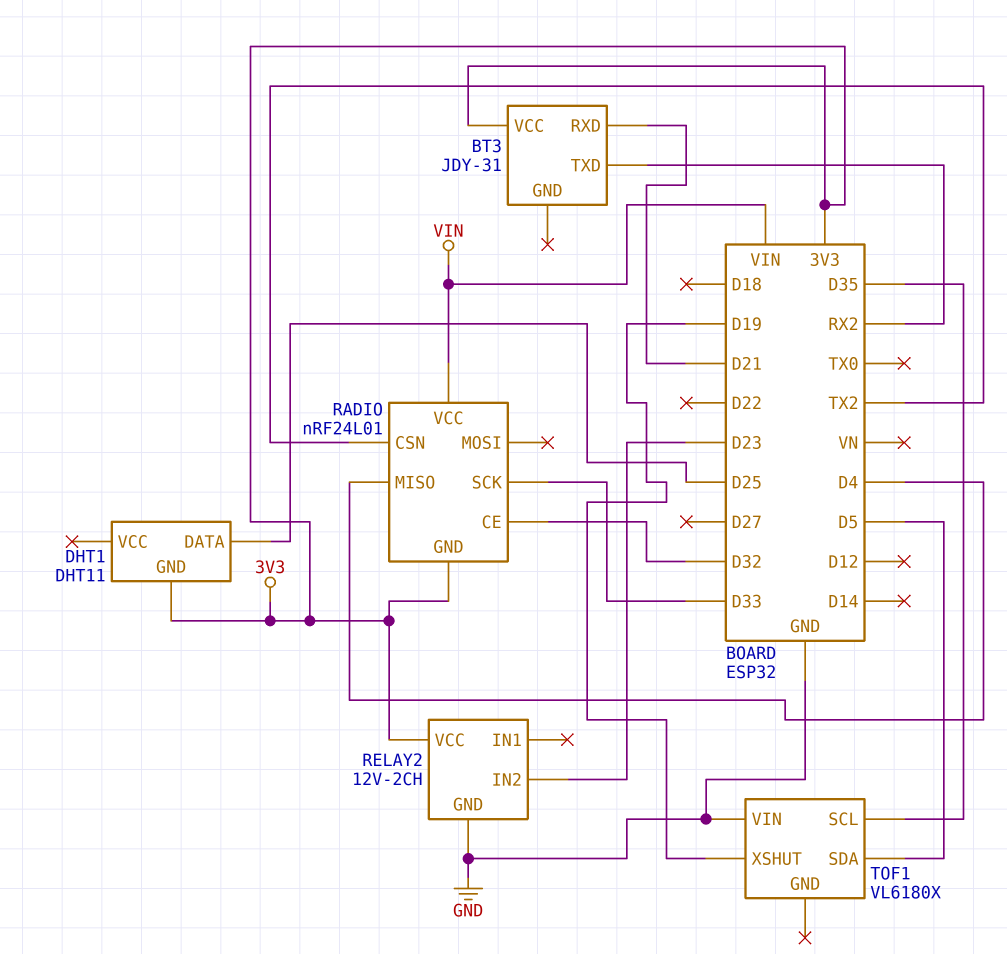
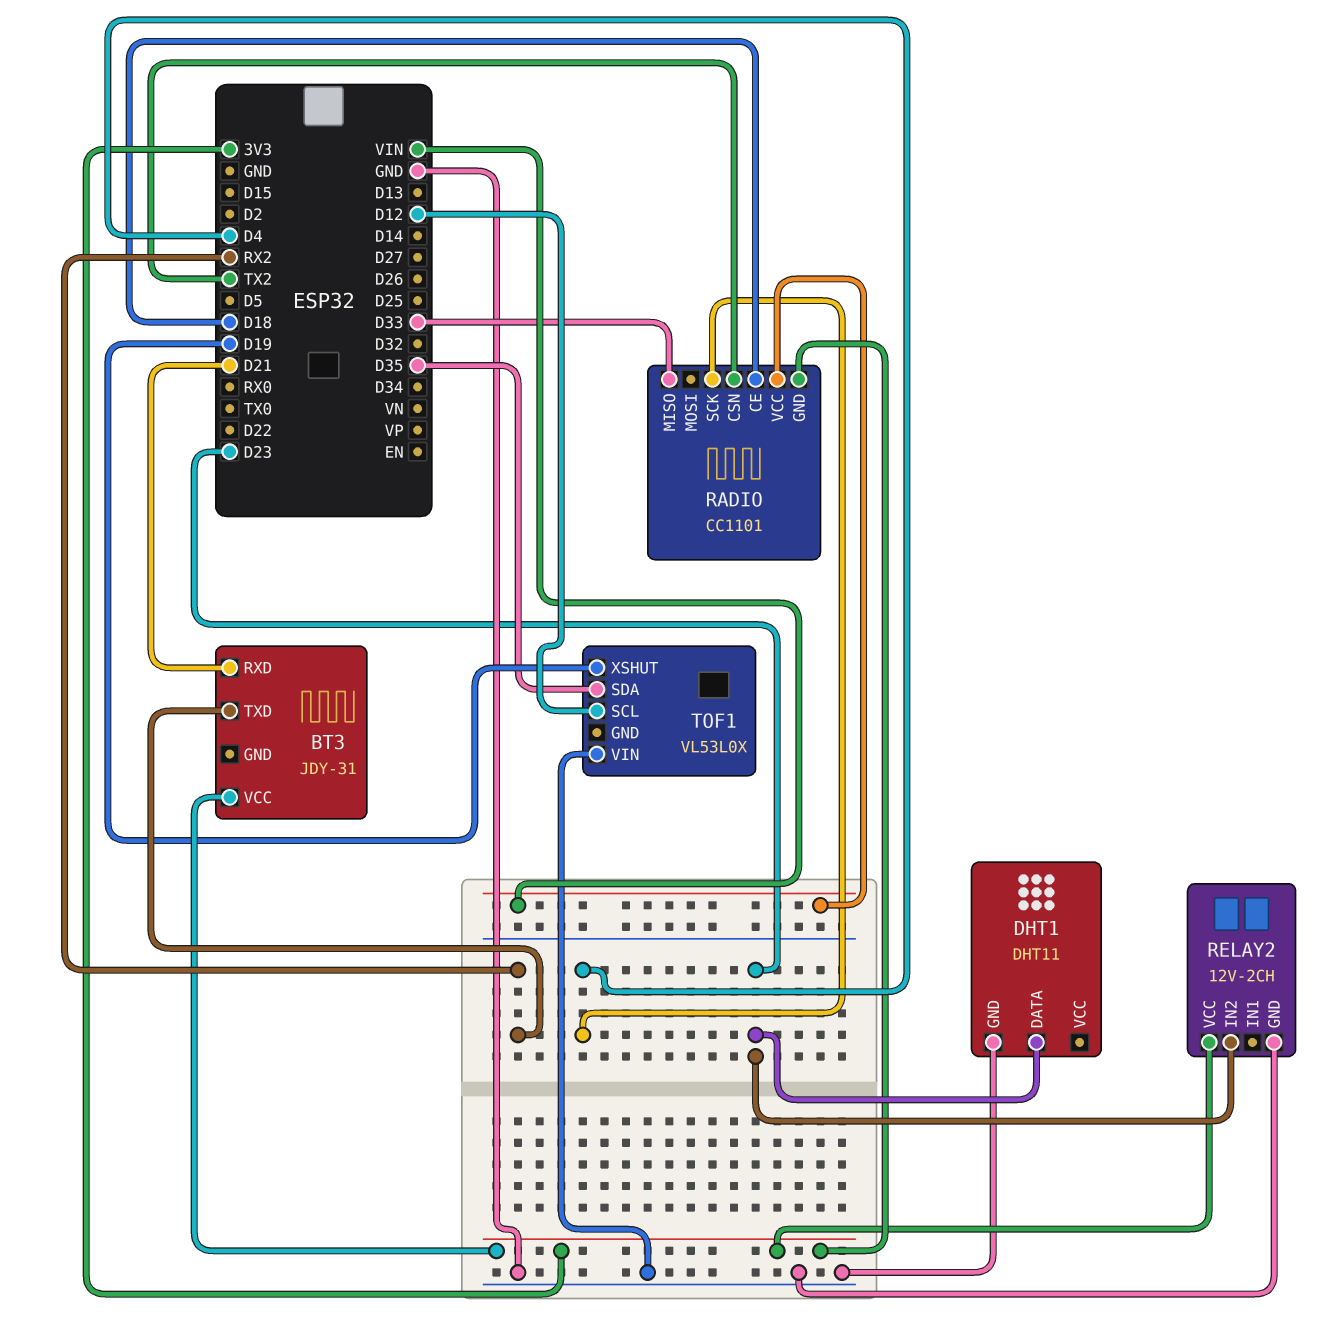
DHT1 pin DATA: D25 -> D23
DHT1 pin GND: 3V3 -> GND
RADIO: nRF24L01 -> CC1101
RADIO pin CE: D32 -> D18
RADIO pin MISO: D4 -> D33
RADIO pin SCK: D33 -> D4
TOF1: VL6180X -> VL53L0X
TOF1 pin SCL: D35 -> D12
TOF1 pin SDA: D5 -> D35

